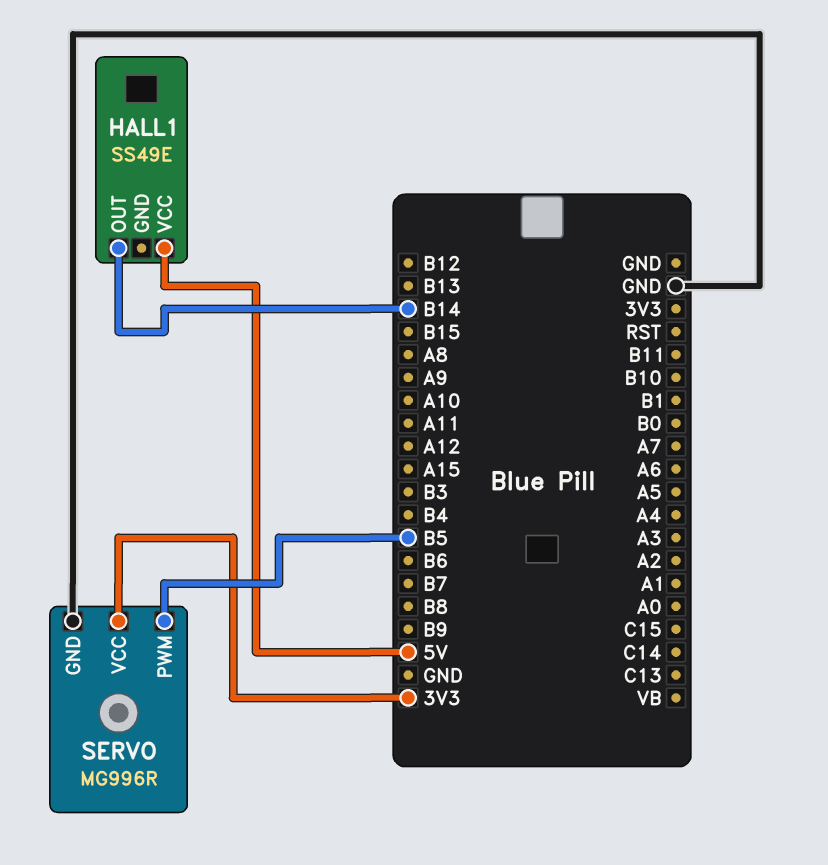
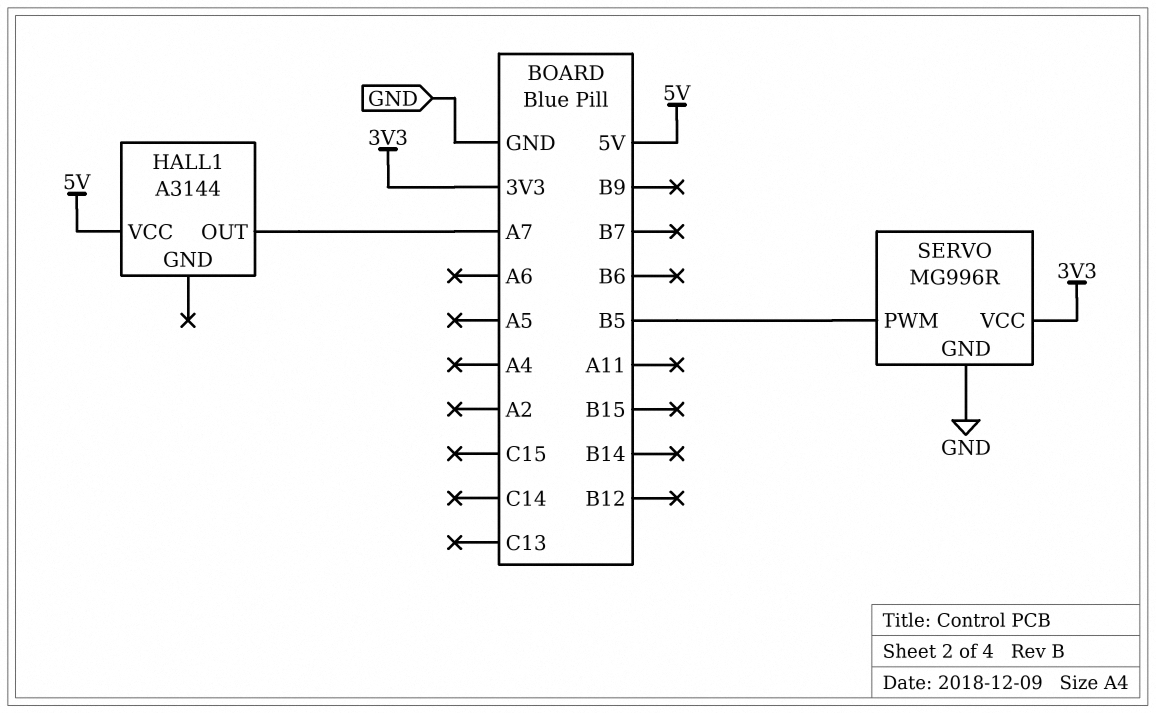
HALL1: SS49E -> A3144
HALL1 pin OUT: B14 -> A7

